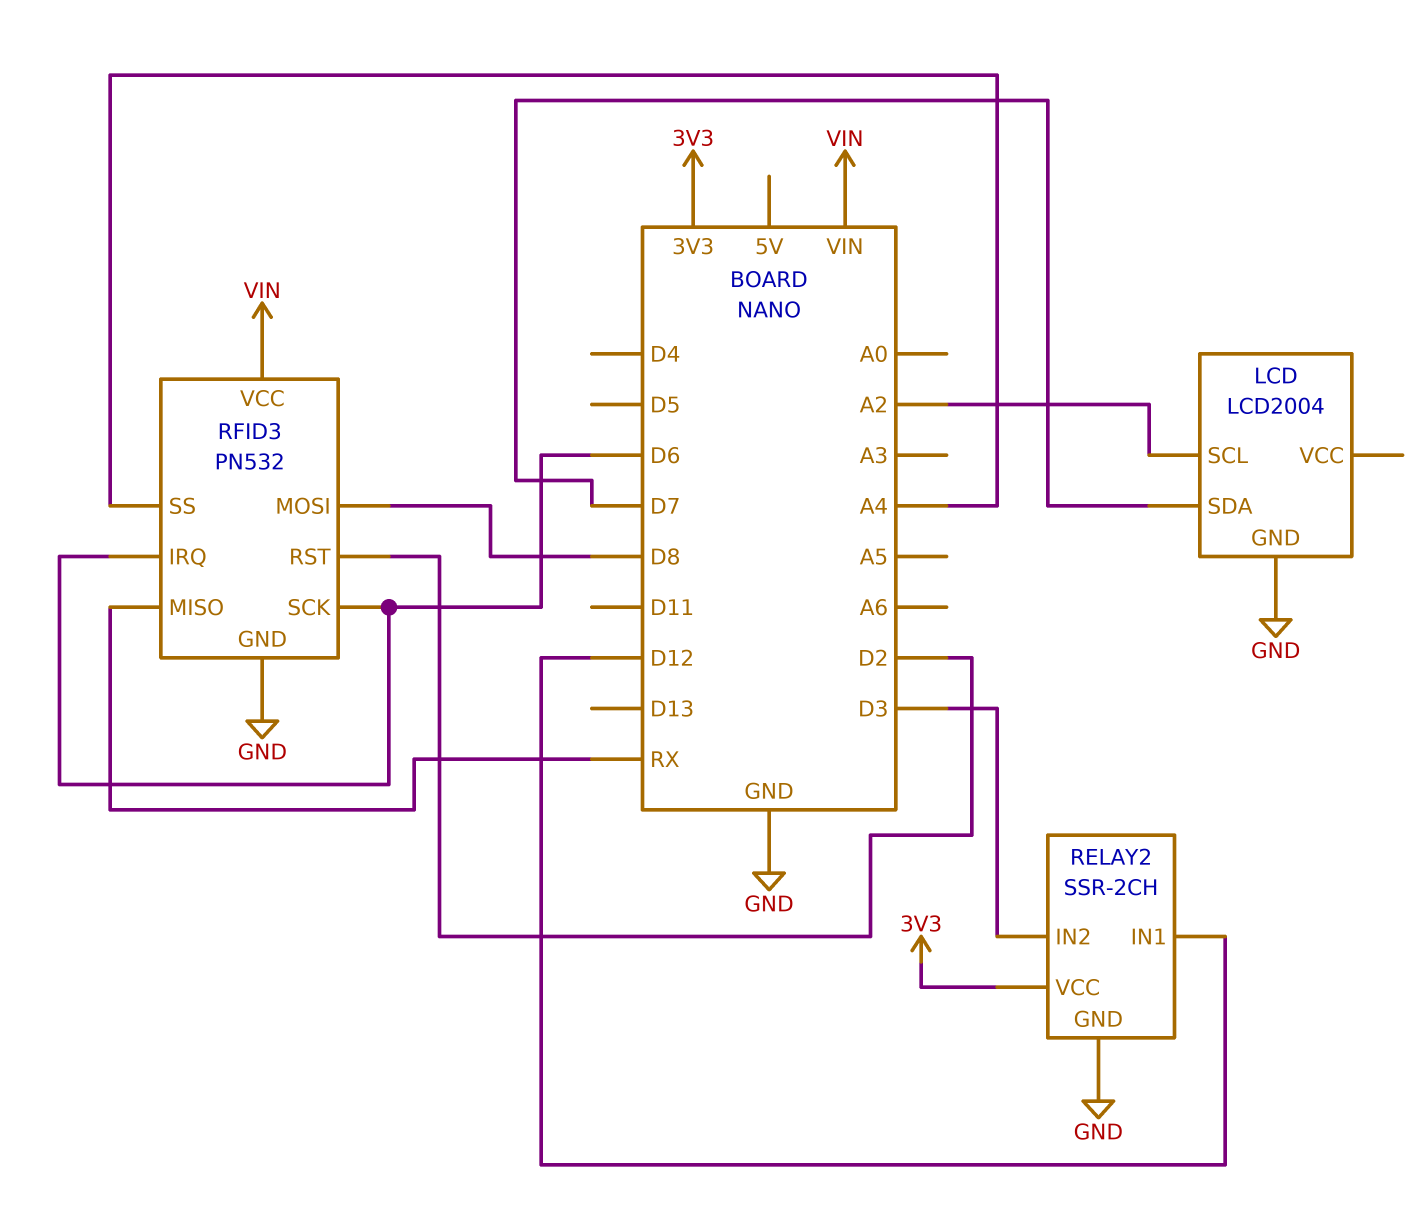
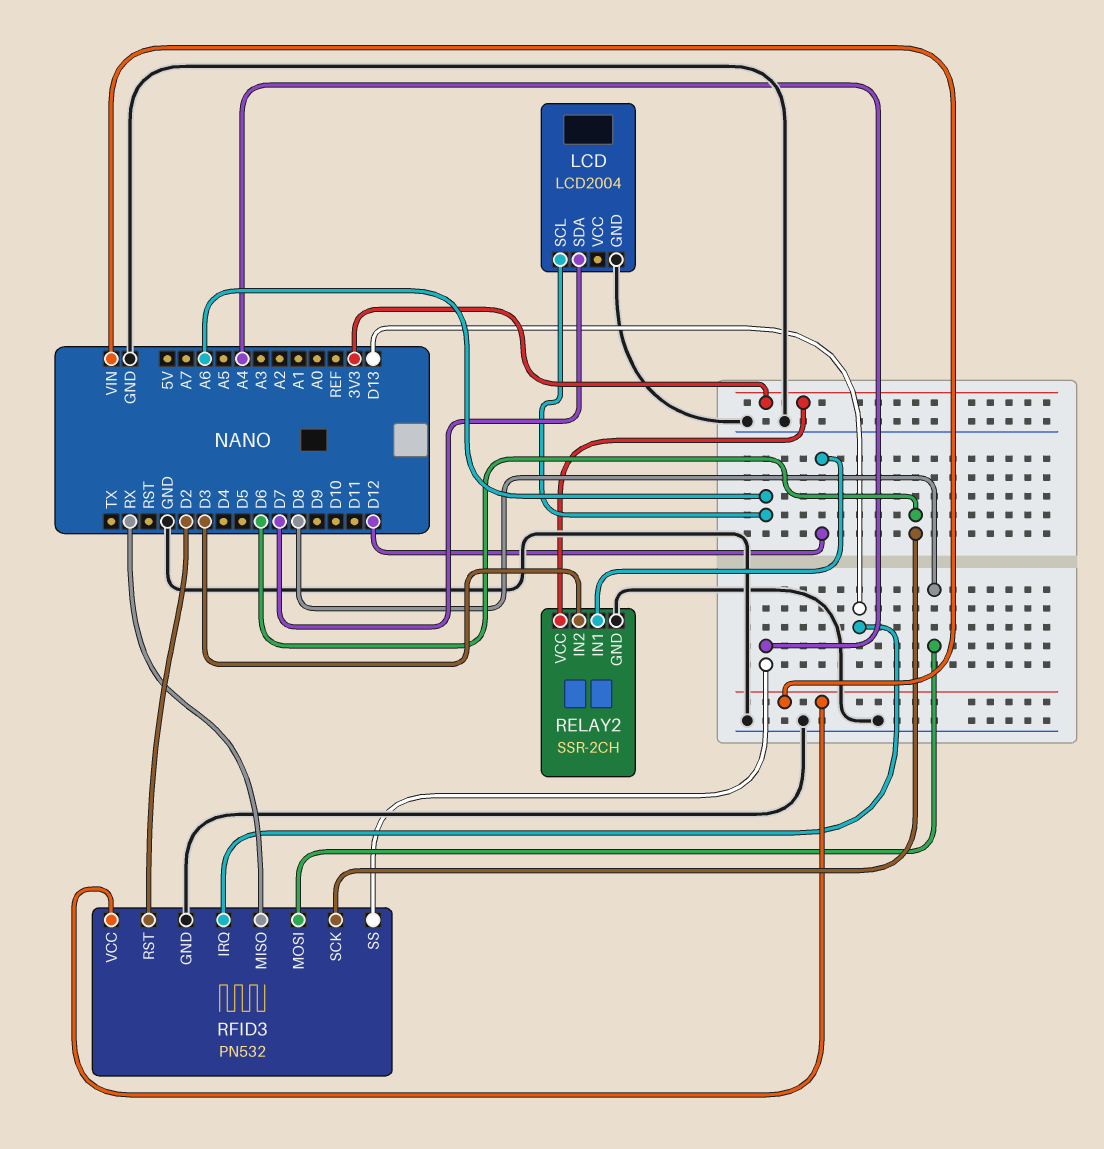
LCD pin SCL: A2 -> A6
RFID3 pin IRQ: D6 -> D13

